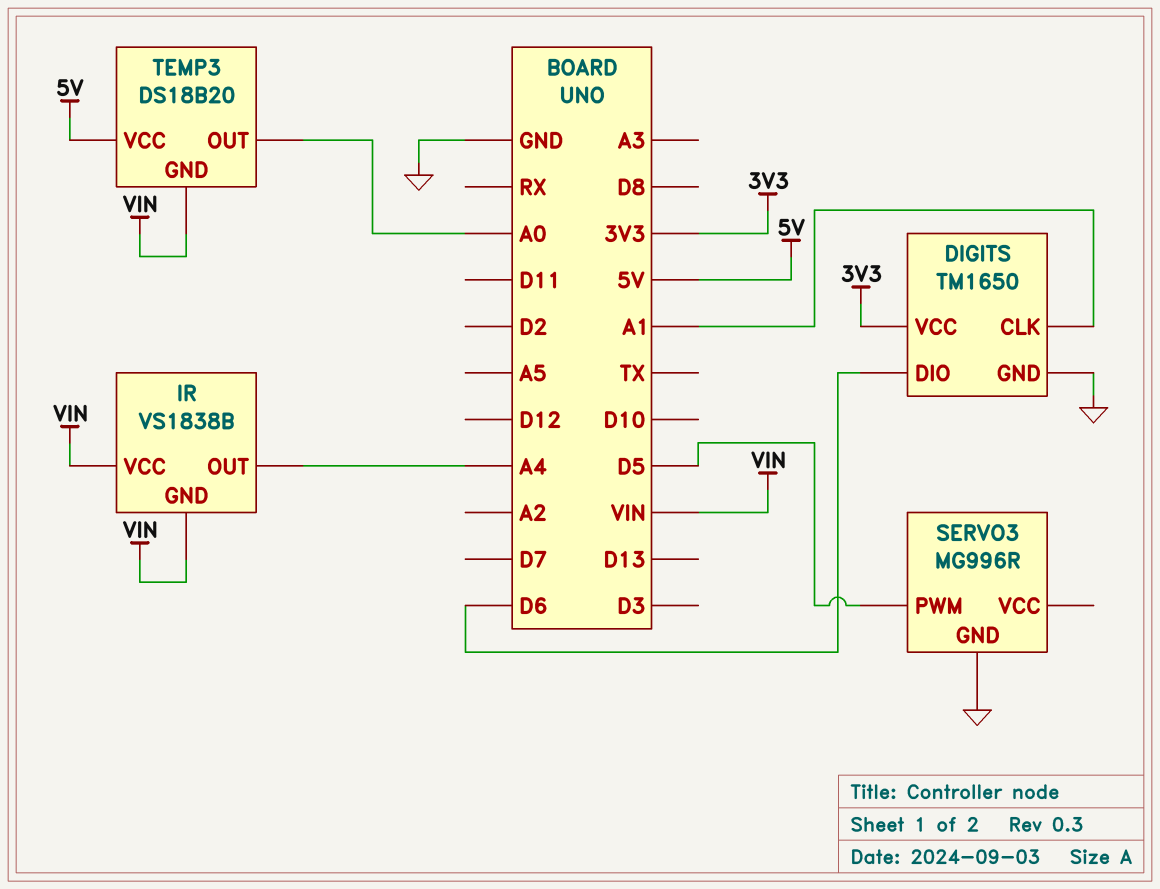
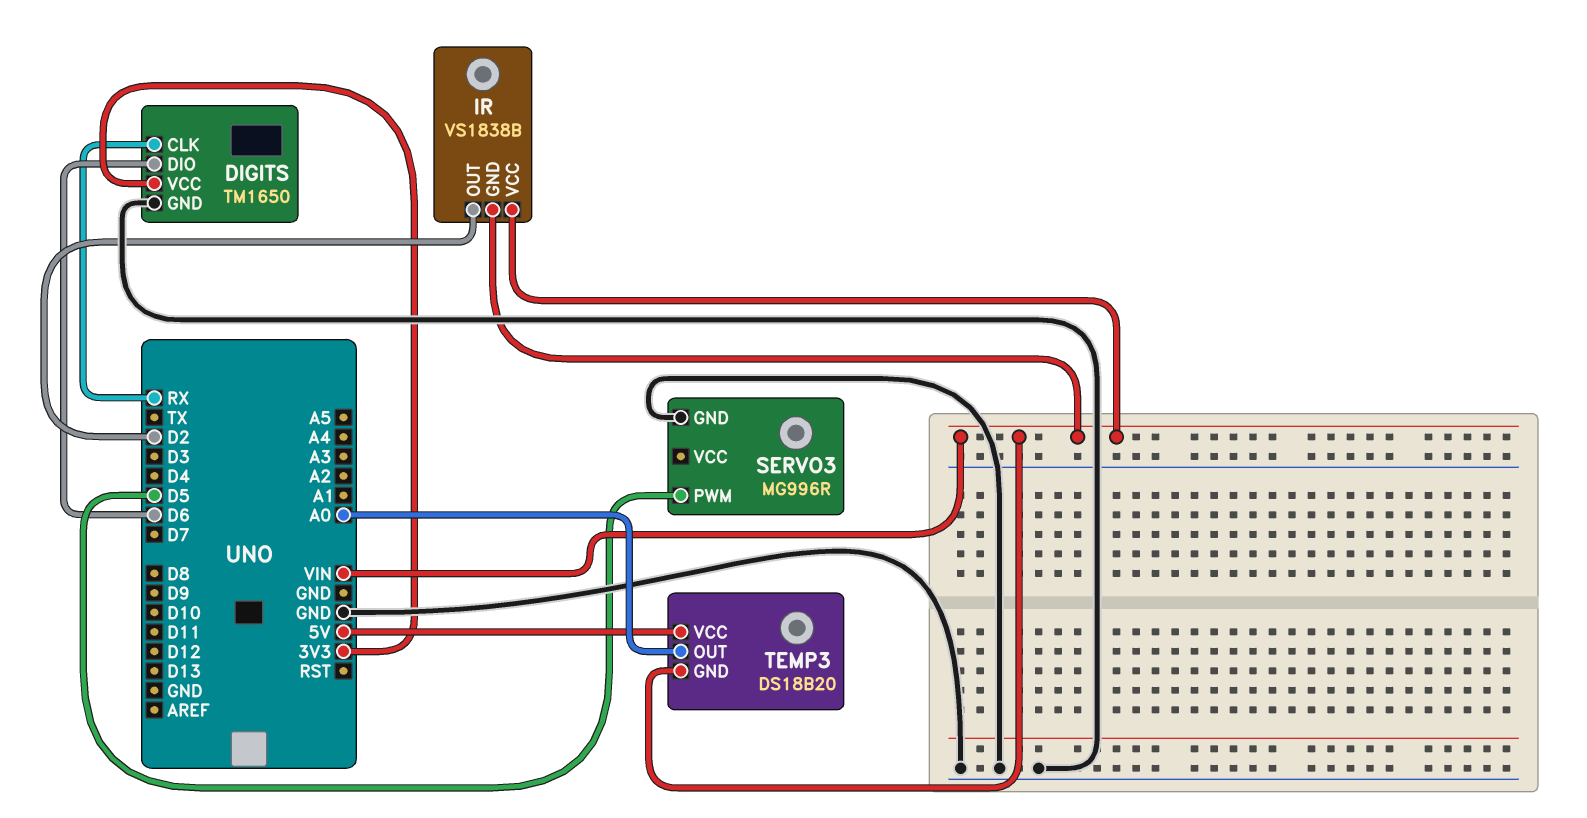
DIGITS pin CLK: A1 -> RX
IR pin OUT: A4 -> D2

